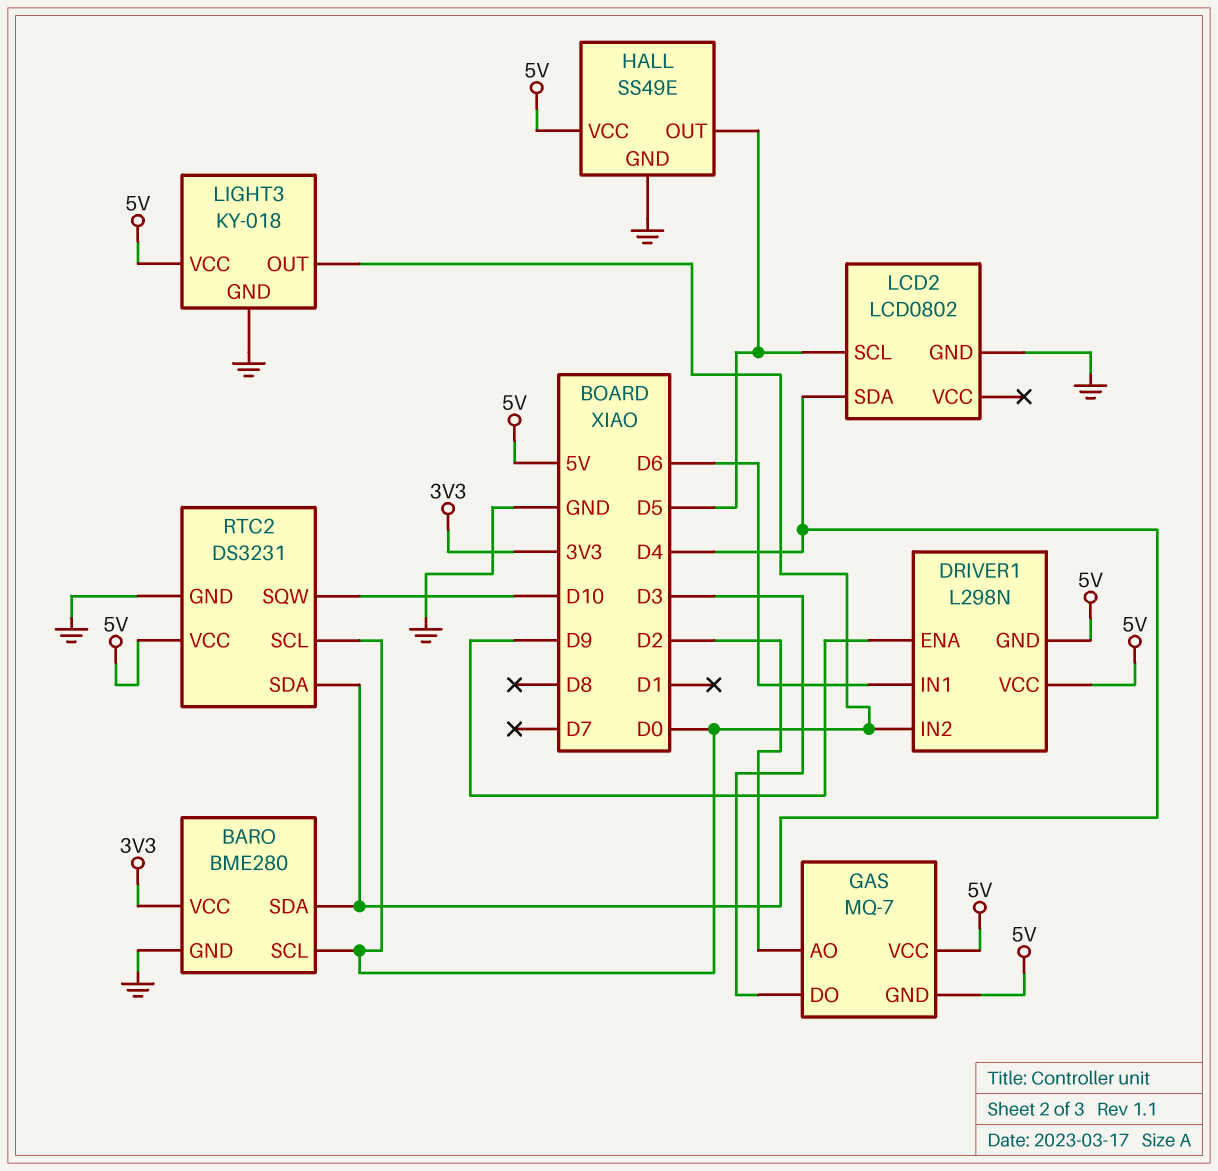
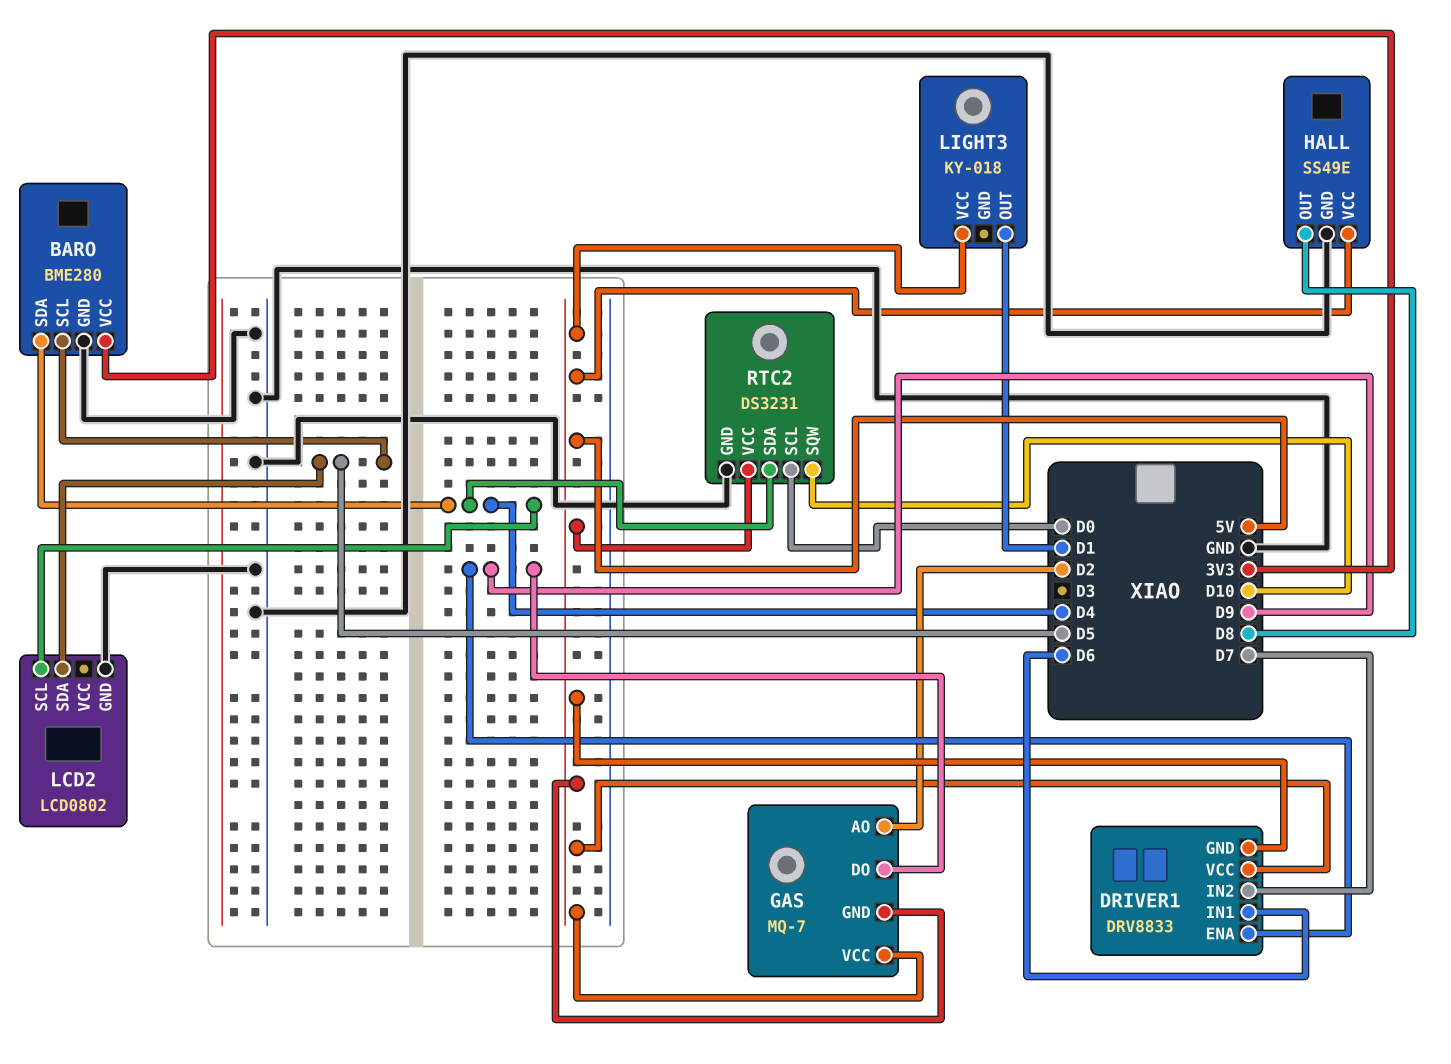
BARO pin SCL: D0 -> D5
DRIVER1: L298N -> DRV8833
DRIVER1 pin IN2: D0 -> D7
GAS pin DO: D3 -> D9
HALL pin OUT: D5 -> D8
LCD2 pin SCL: D5 -> D4
LCD2 pin SDA: D4 -> D5
LIGHT3 pin GND: GND -> none
LIGHT3 pin OUT: D0 -> D1

